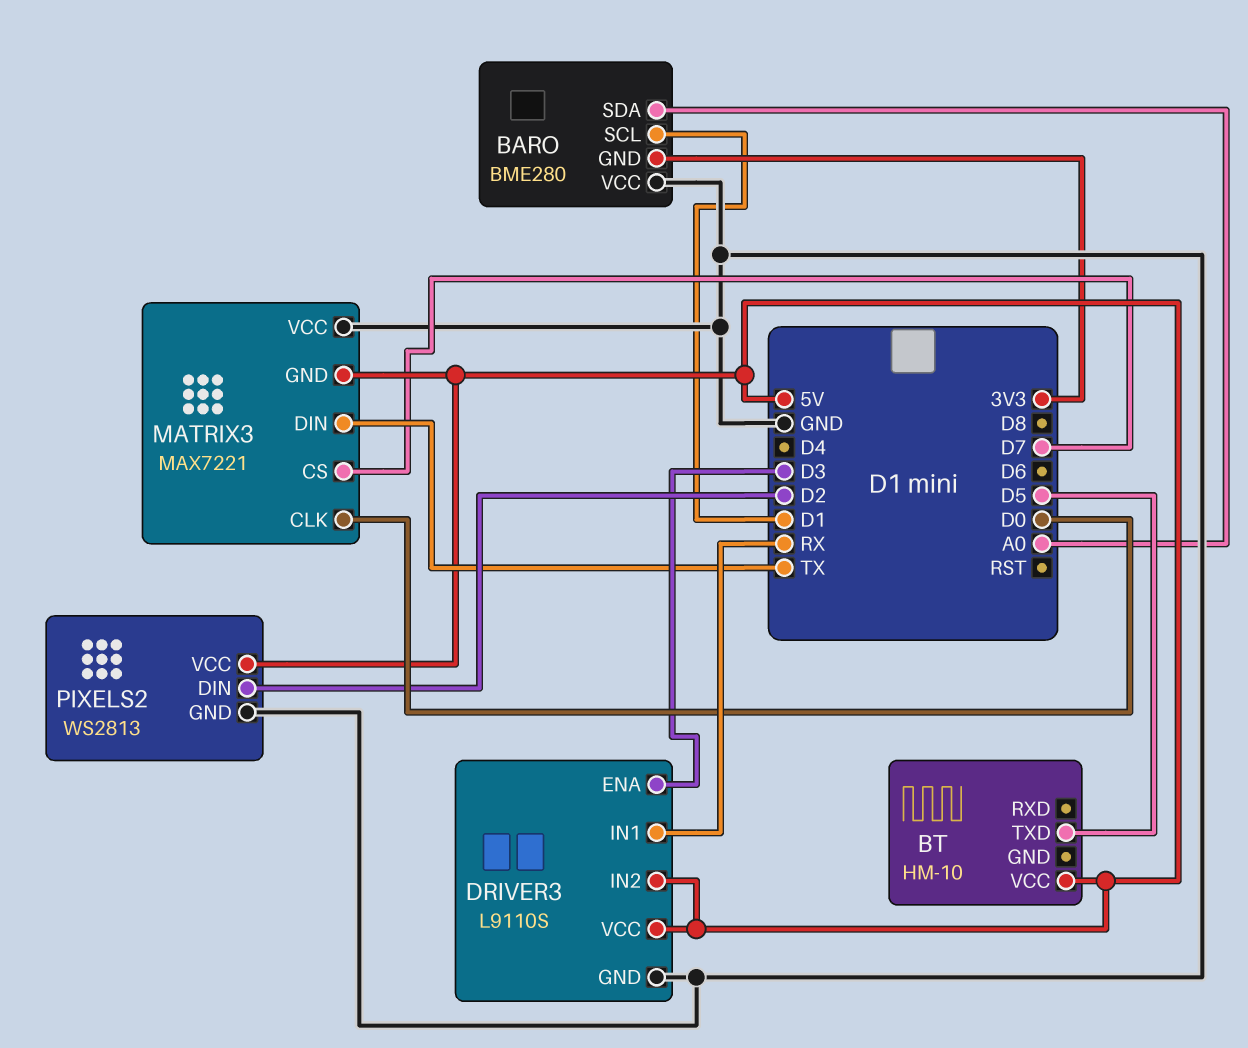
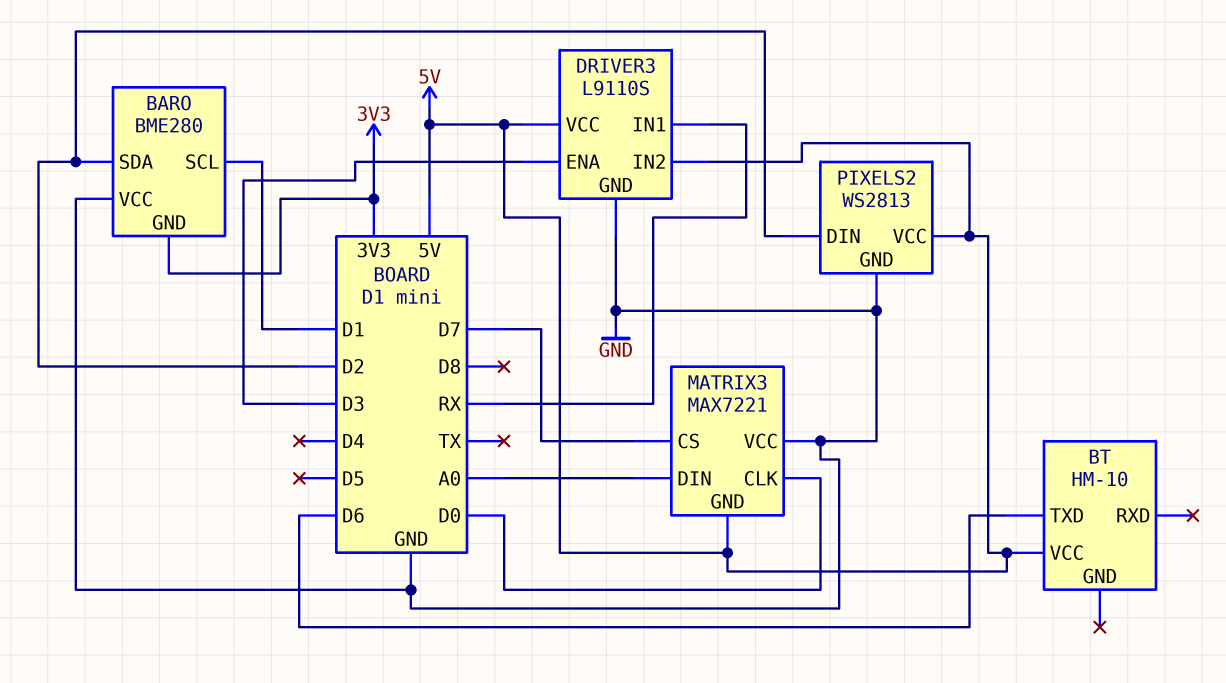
BARO pin SDA: A0 -> D2
BT pin TXD: D5 -> D6
MATRIX3 pin DIN: TX -> A0

